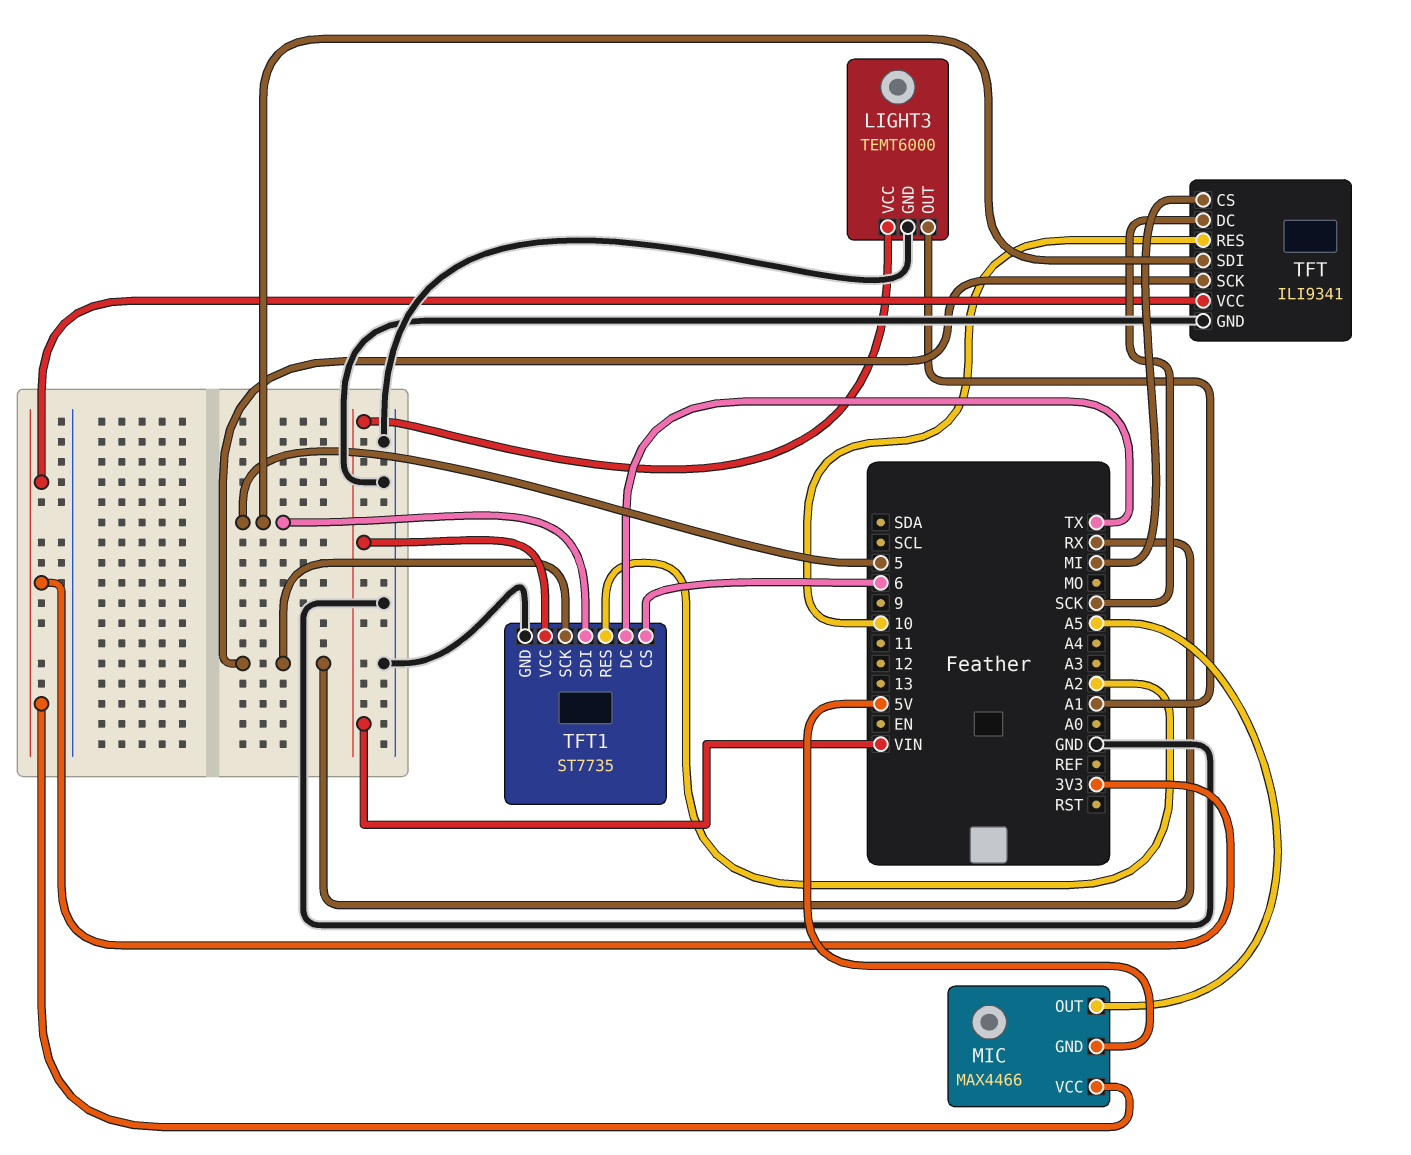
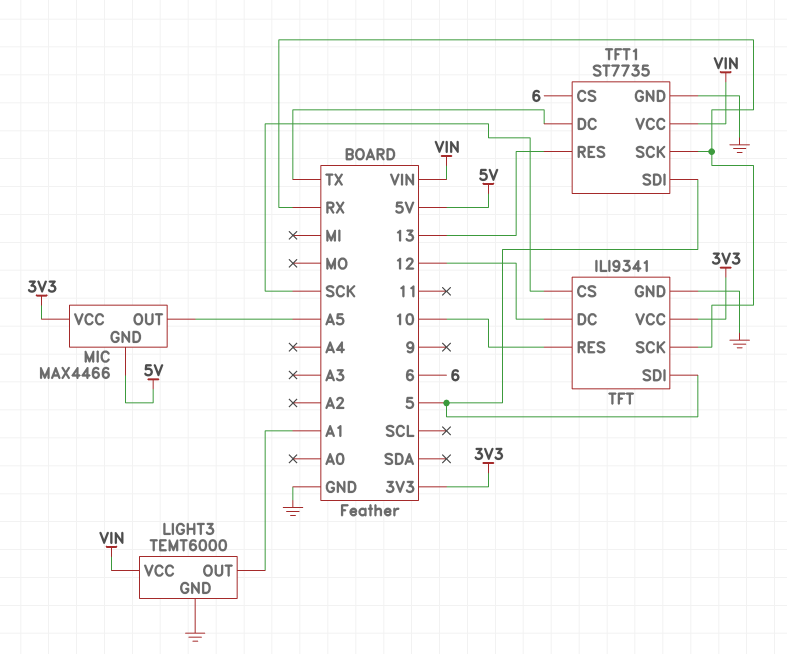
TFT pin CS: MI -> SCK
TFT pin DC: SCK -> 12
TFT1 pin RES: A2 -> 13

